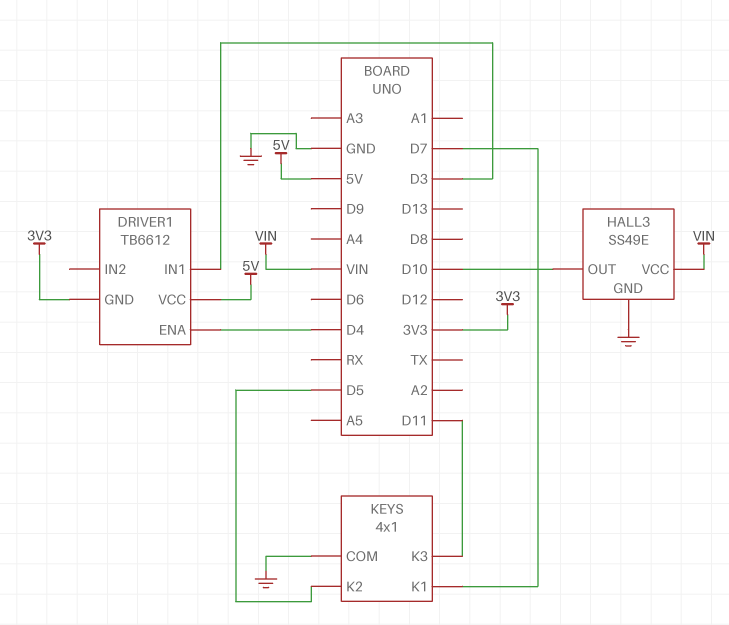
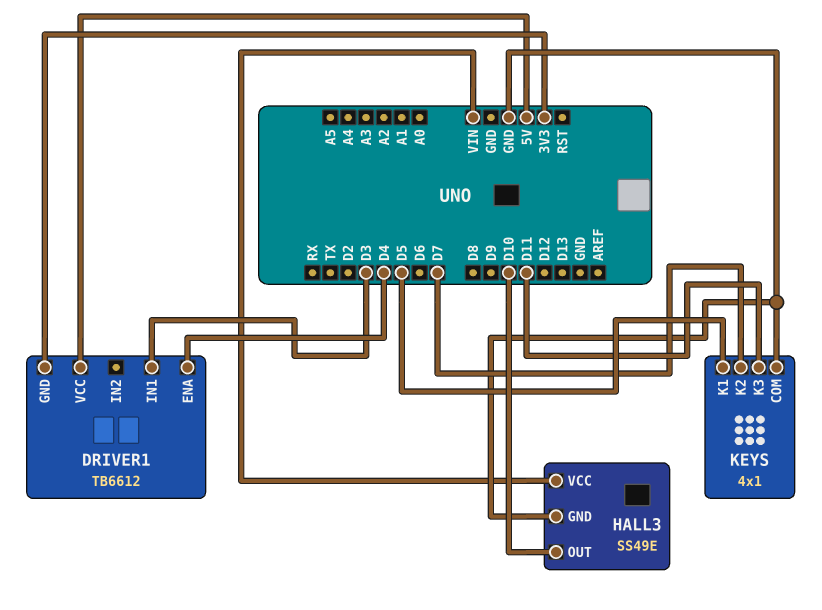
KEYS pin K1: D7 -> D5
KEYS pin K2: D5 -> D7

